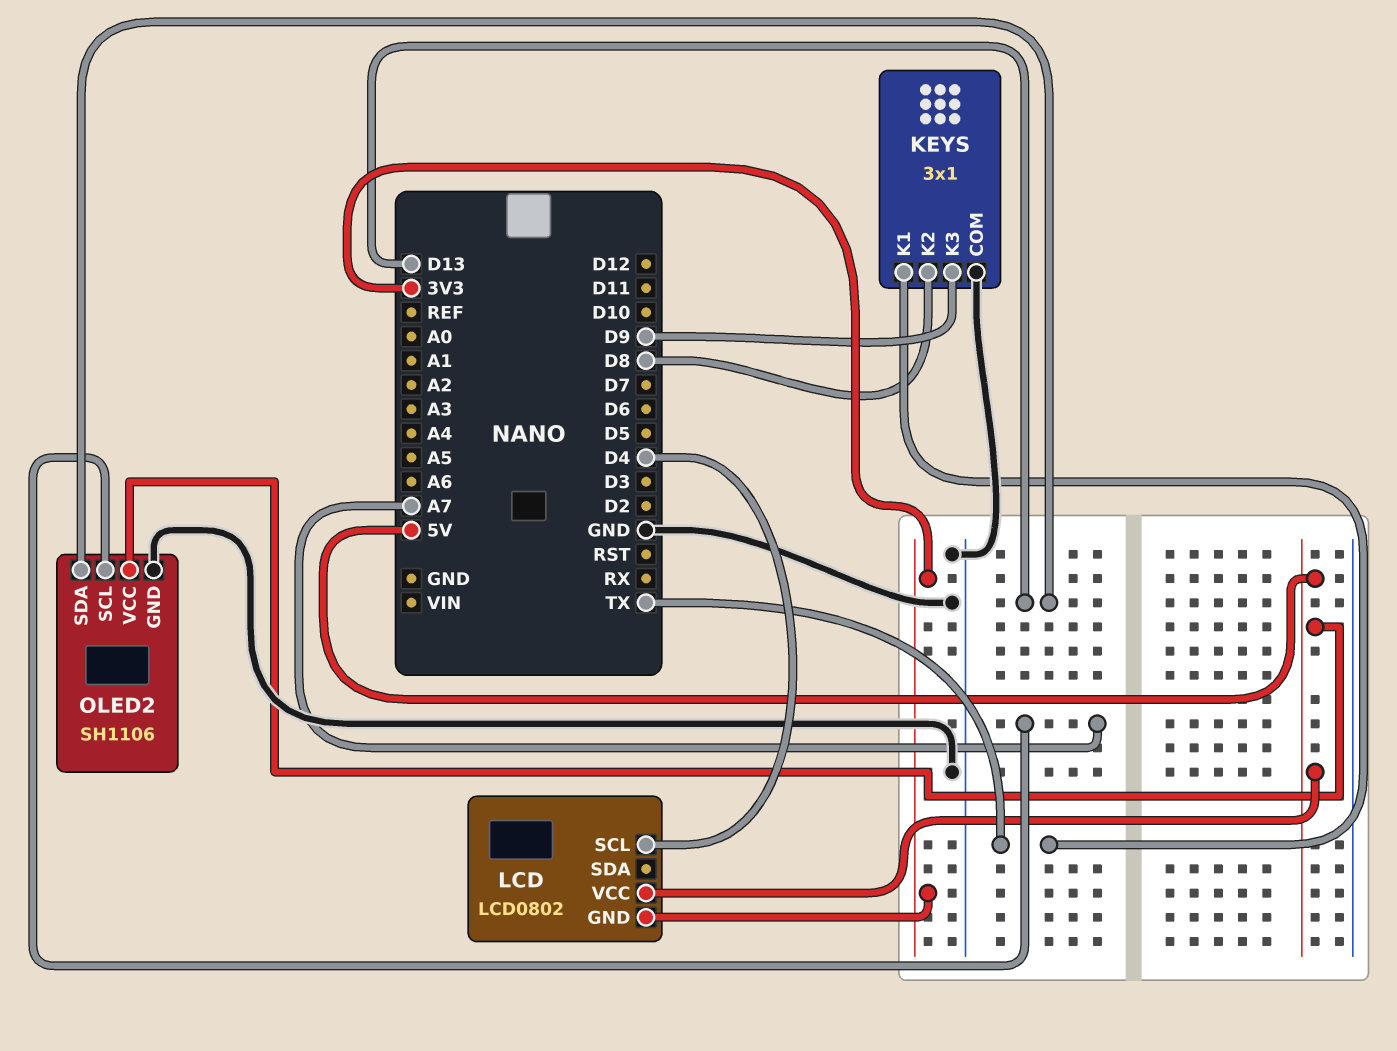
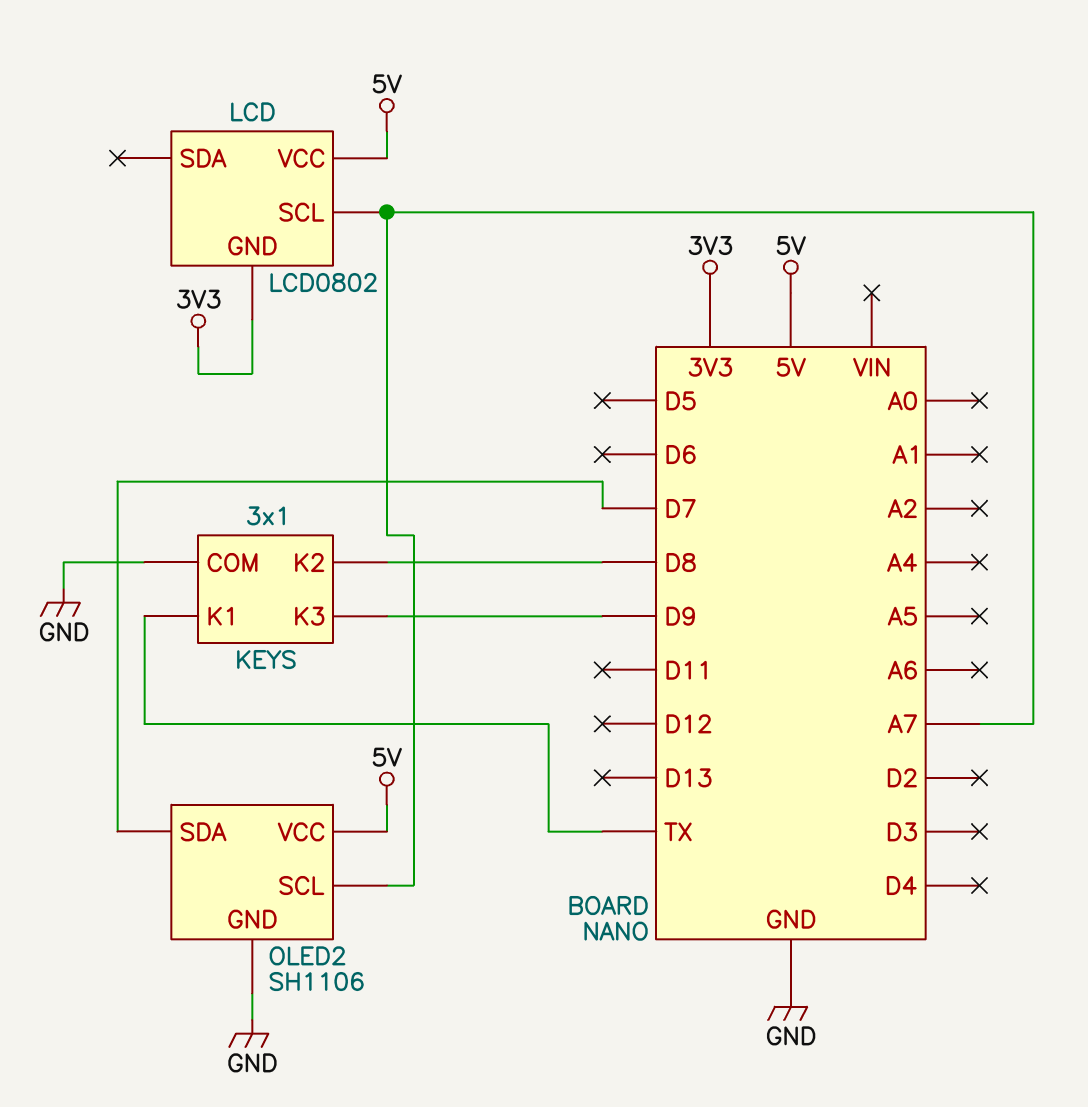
LCD pin SCL: D4 -> A7
OLED2 pin SDA: D13 -> D7

